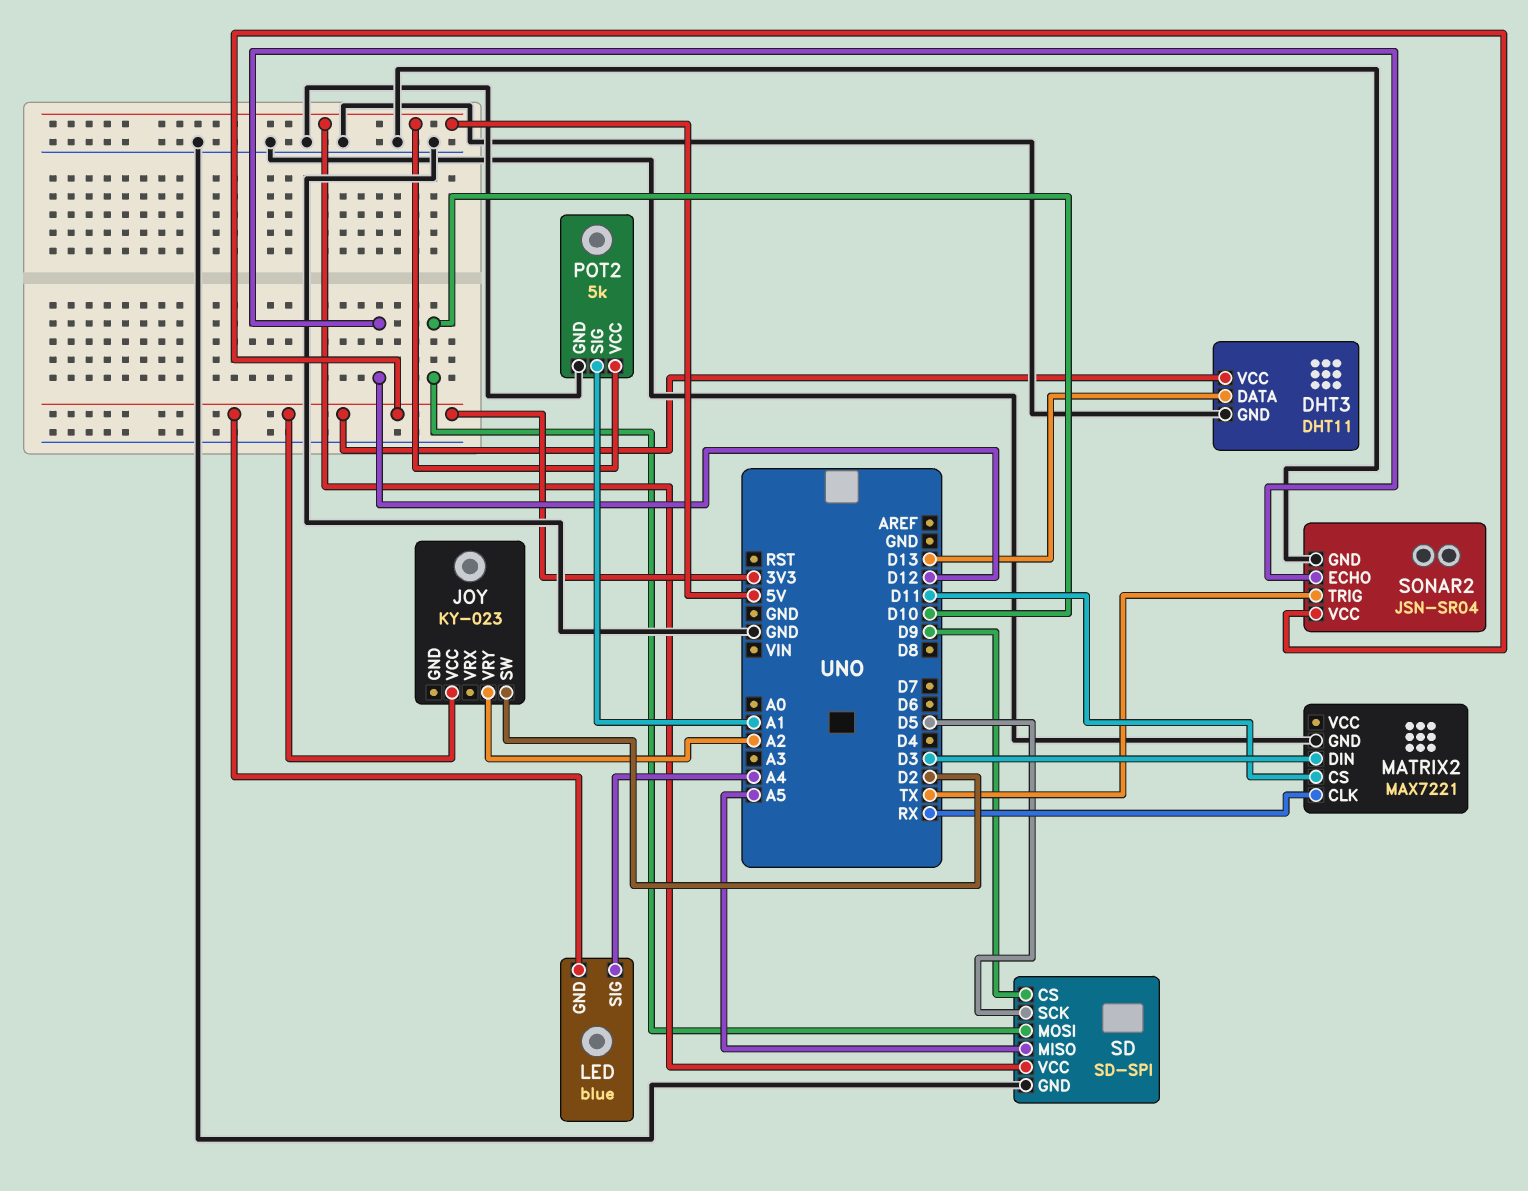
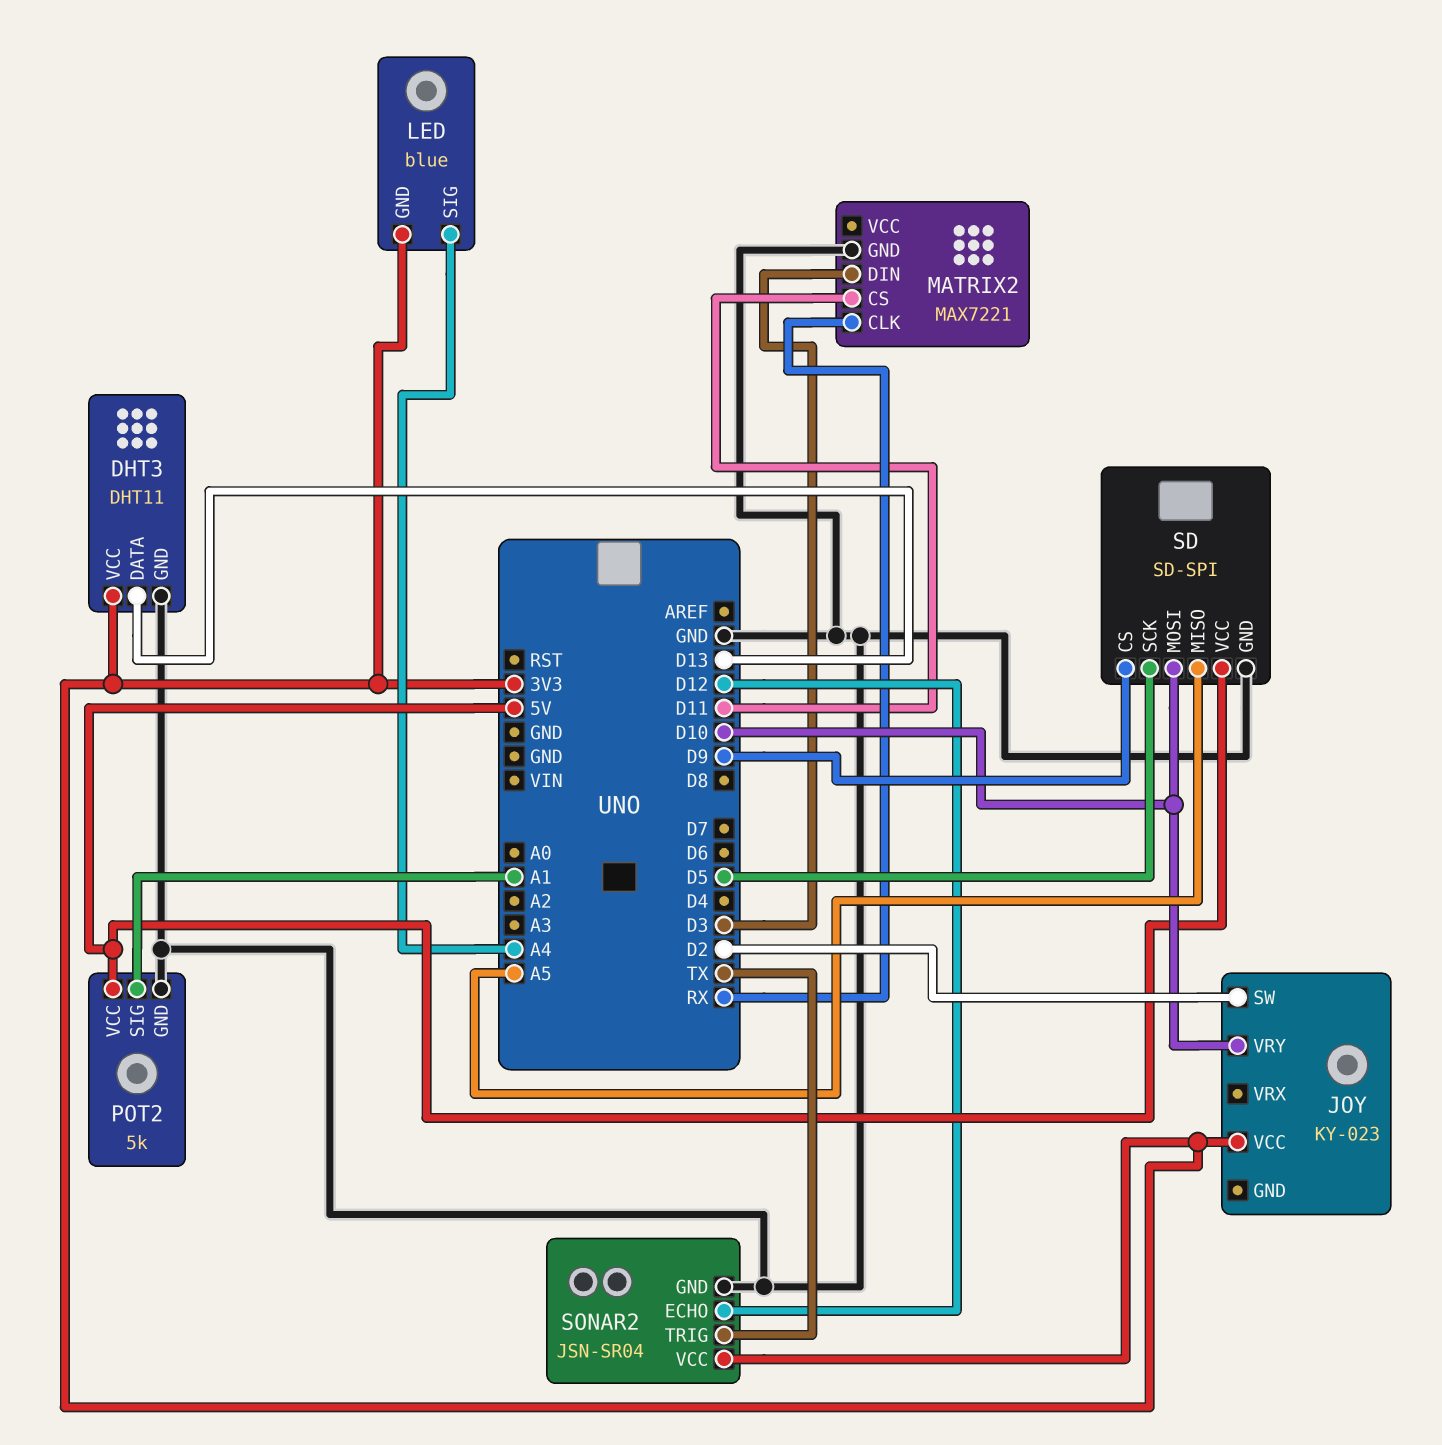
JOY pin VRY: A2 -> D10

